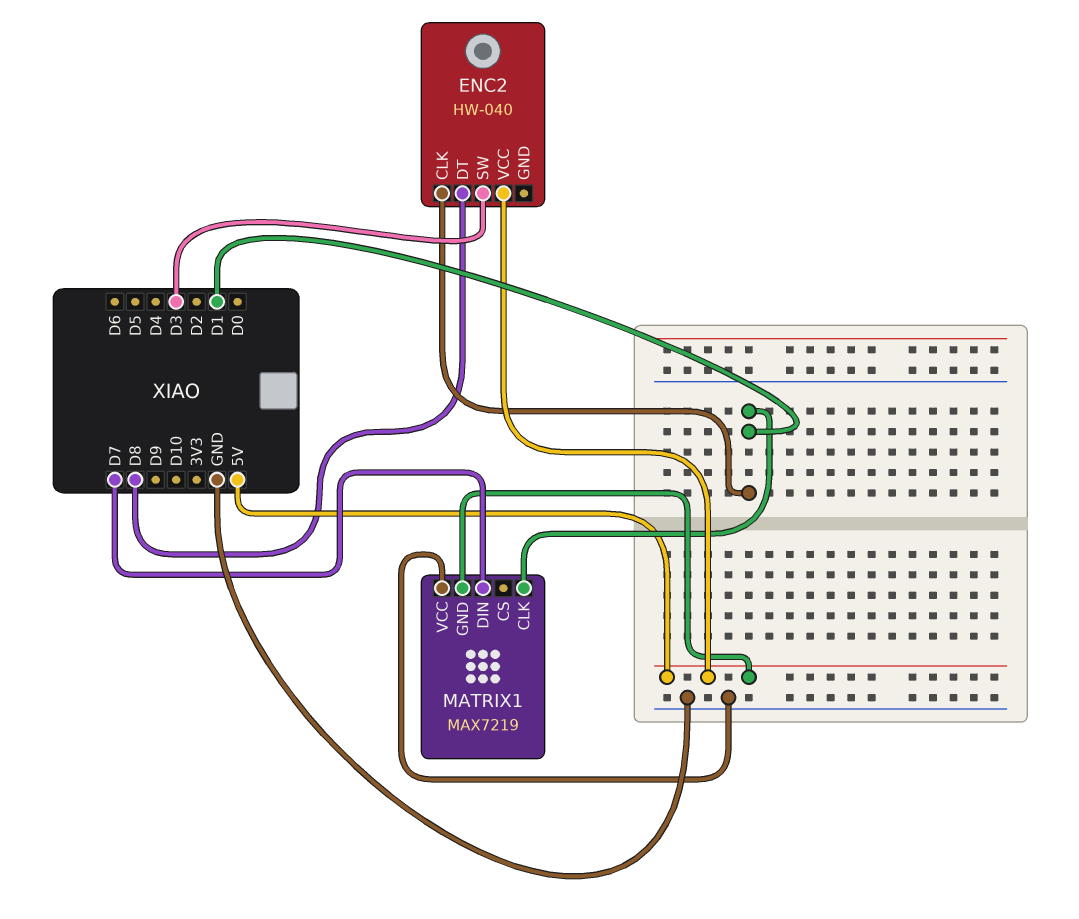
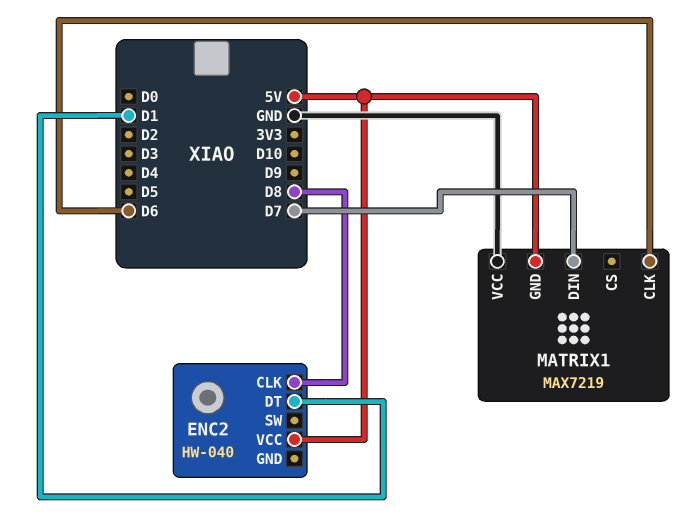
ENC2 pin CLK: D1 -> D8
ENC2 pin DT: D8 -> D1
ENC2 pin SW: D3 -> none
MATRIX1 pin CLK: D1 -> D6

